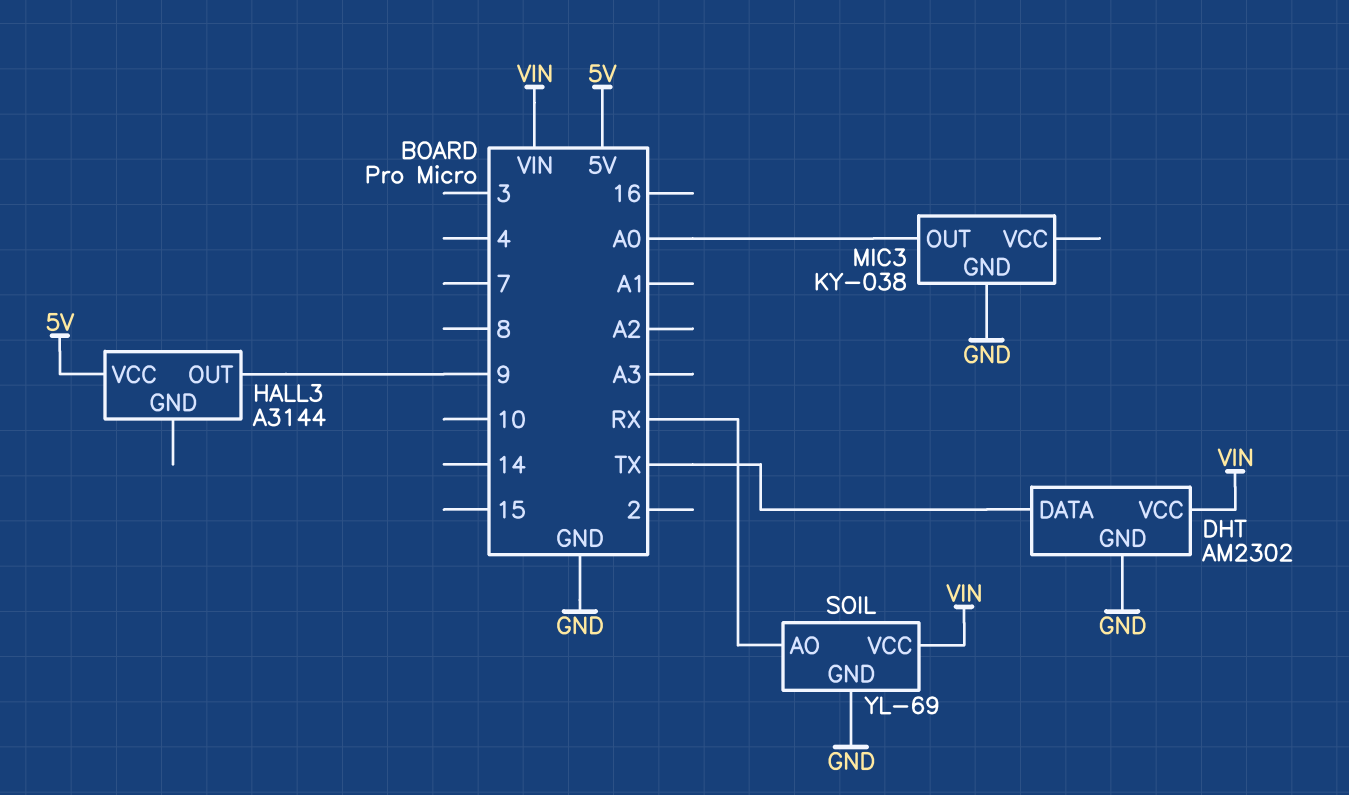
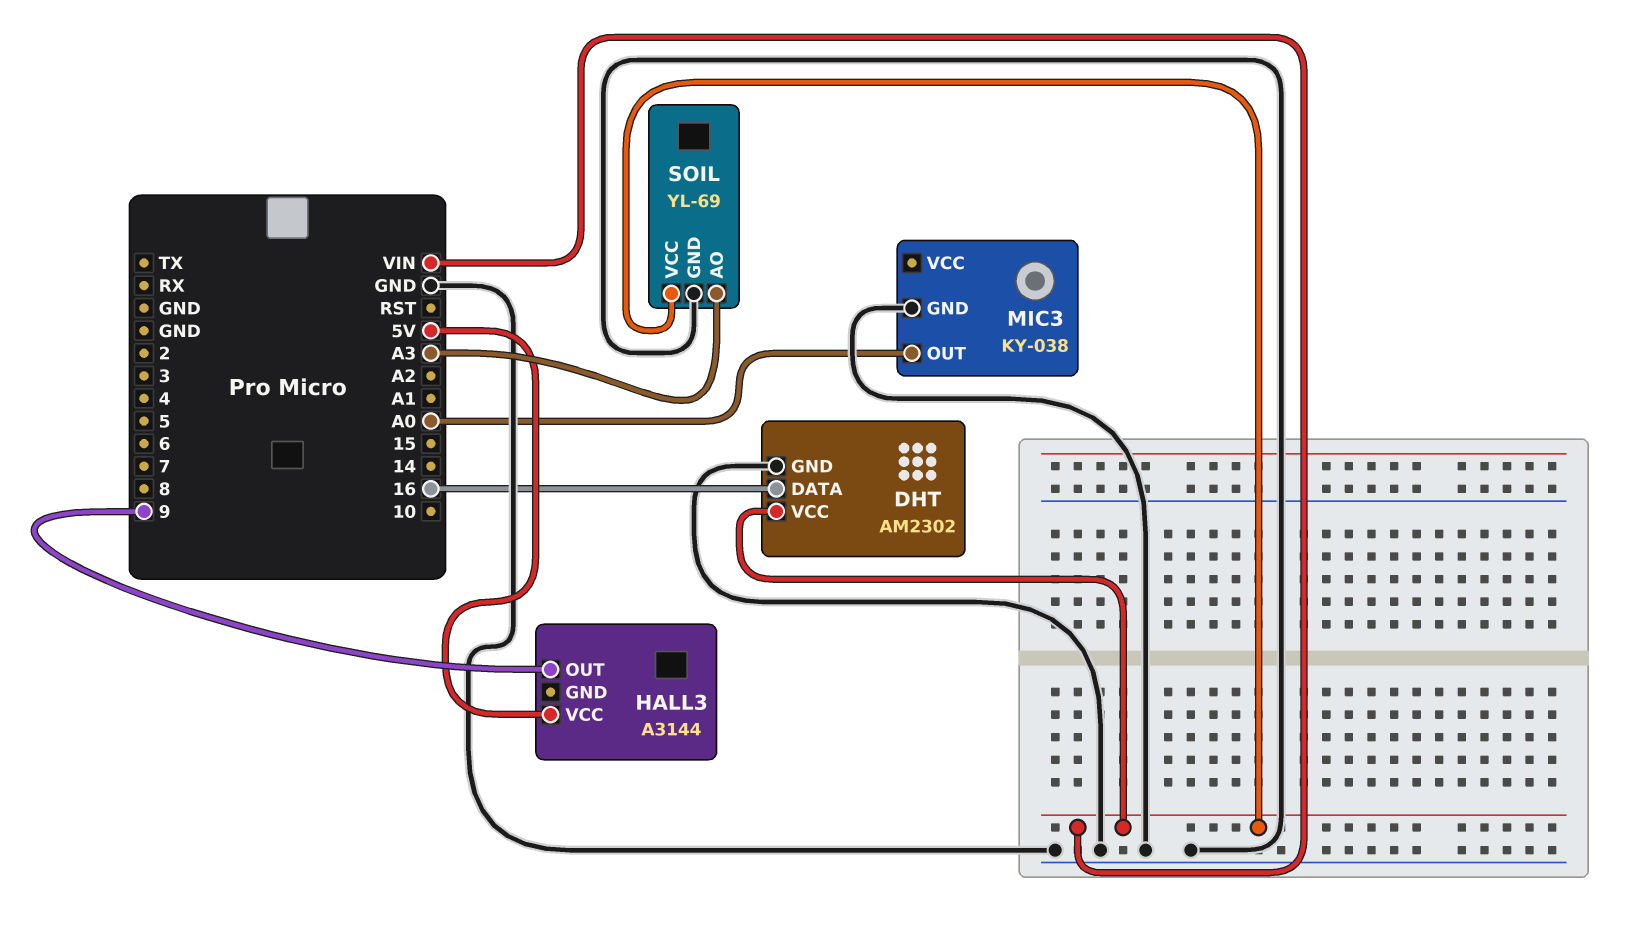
DHT pin DATA: TX -> 16
SOIL pin AO: RX -> A3

